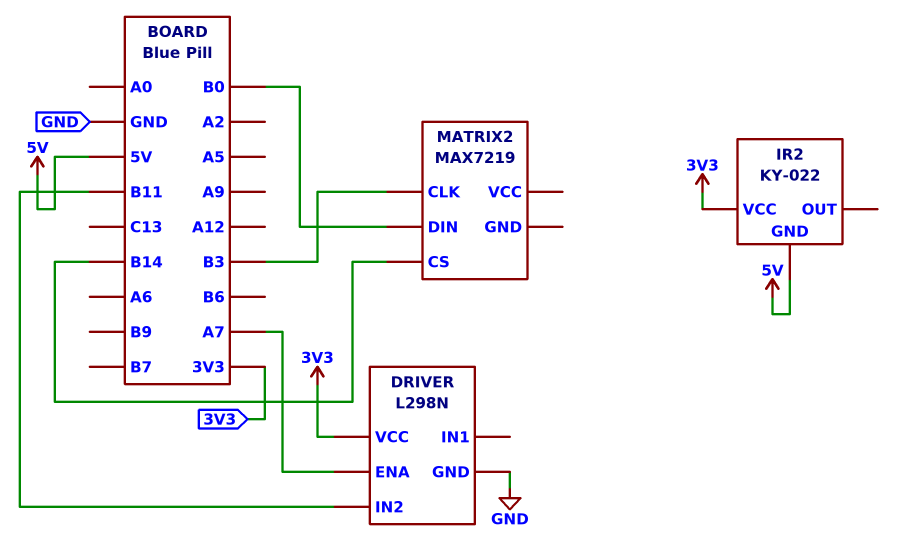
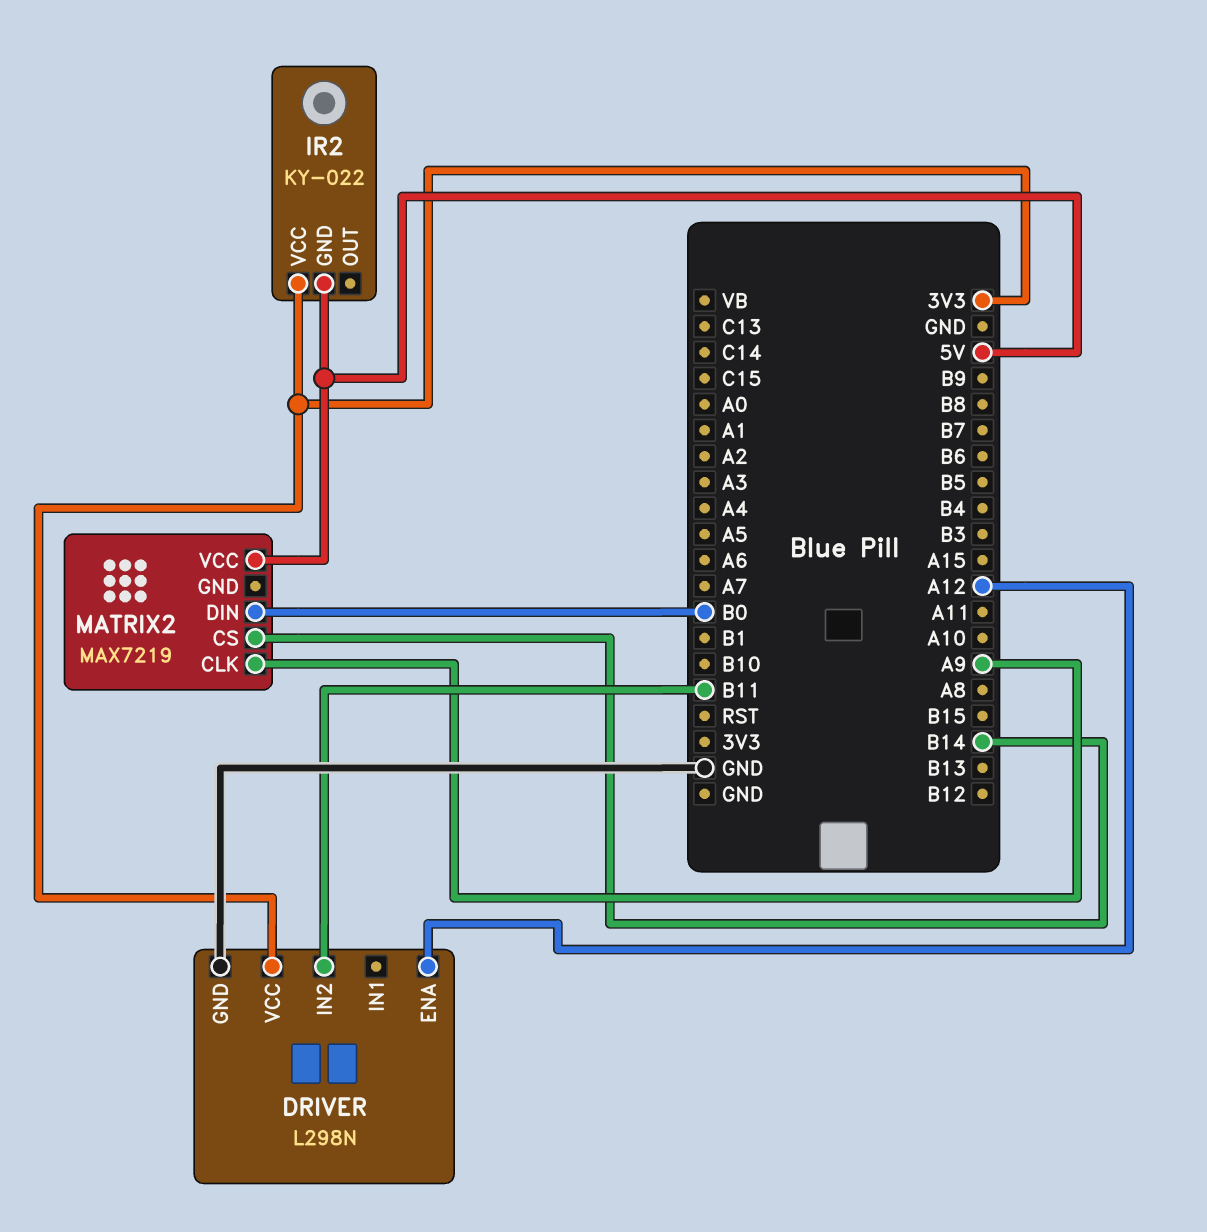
DRIVER pin ENA: A7 -> A12
MATRIX2 pin CLK: B3 -> A9
MATRIX2 pin VCC: none -> 5V

